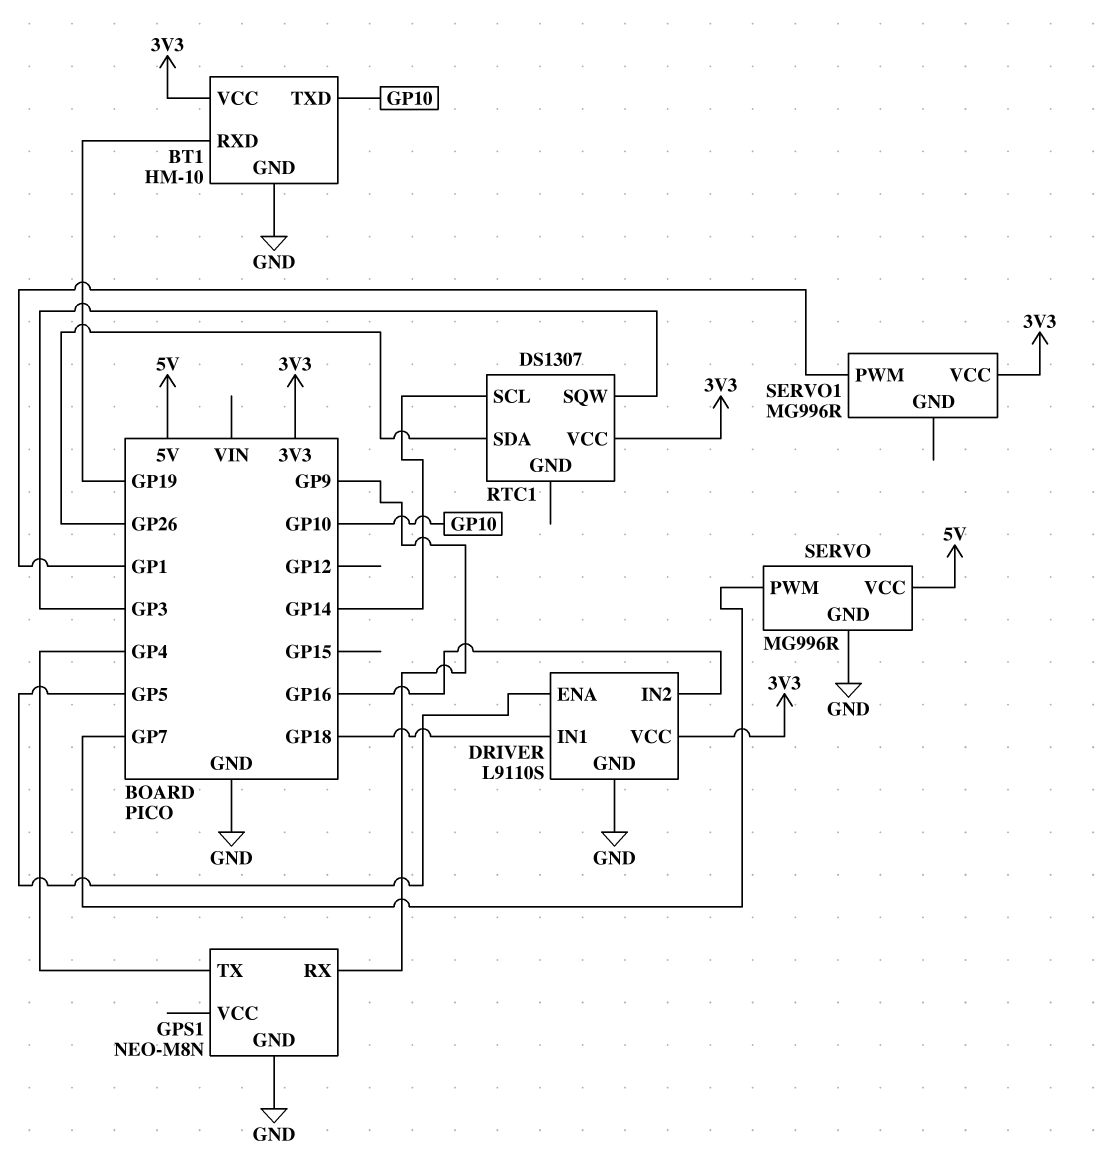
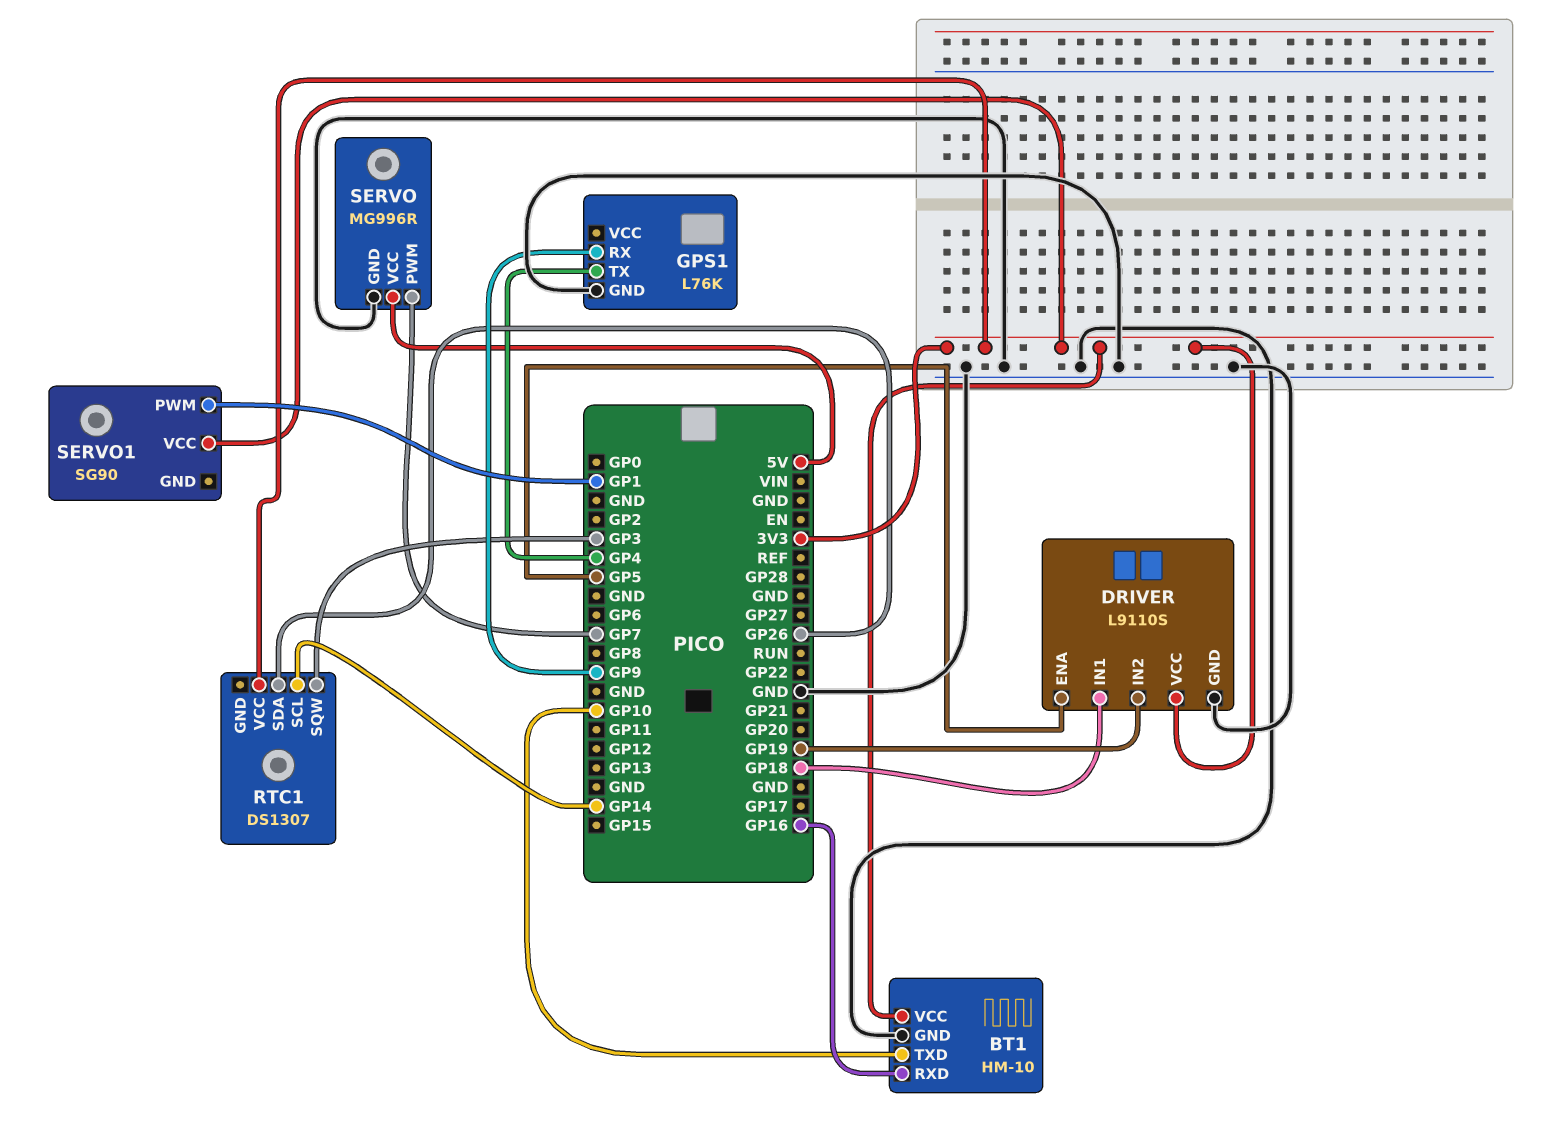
BT1 pin RXD: GP19 -> GP16
DRIVER pin IN2: GP16 -> GP19
GPS1: NEO-M8N -> L76K
SERVO1: MG996R -> SG90

